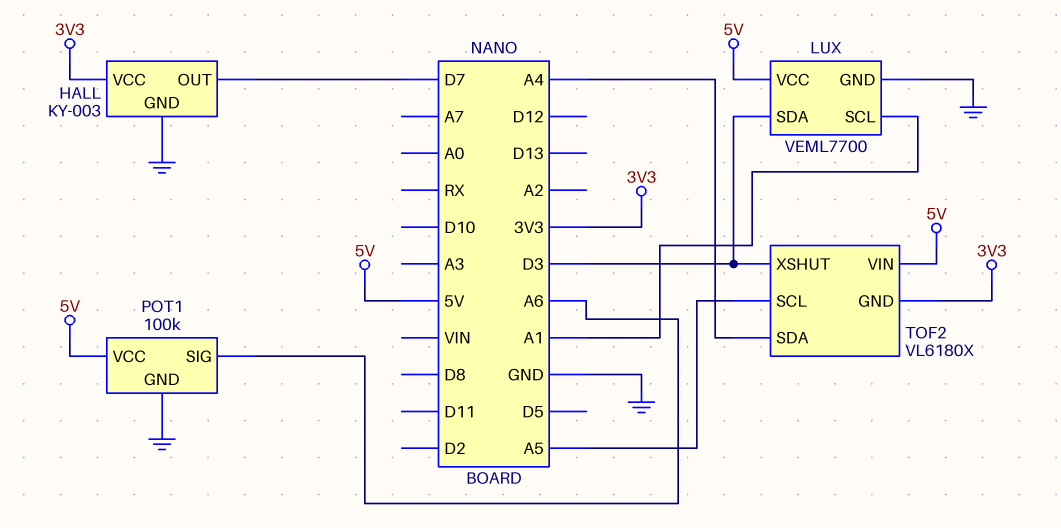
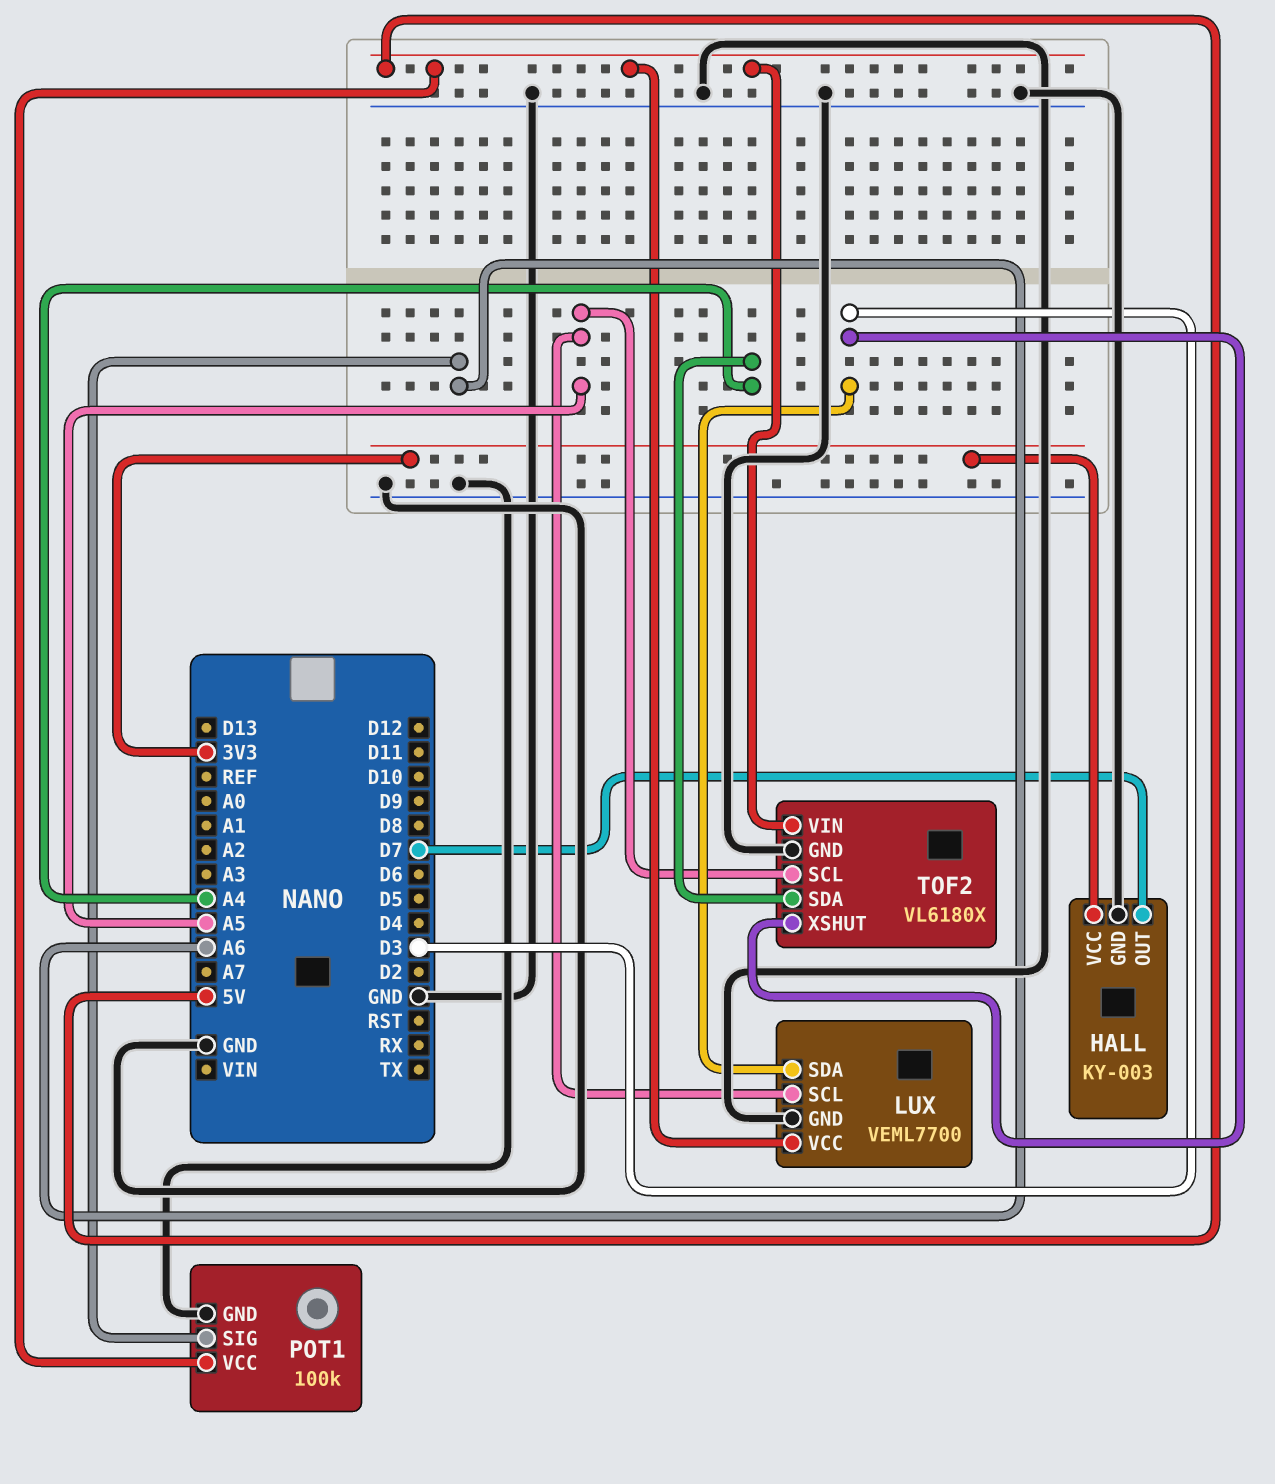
LUX pin SCL: A1 -> A5
TOF2 pin GND: 3V3 -> GND

